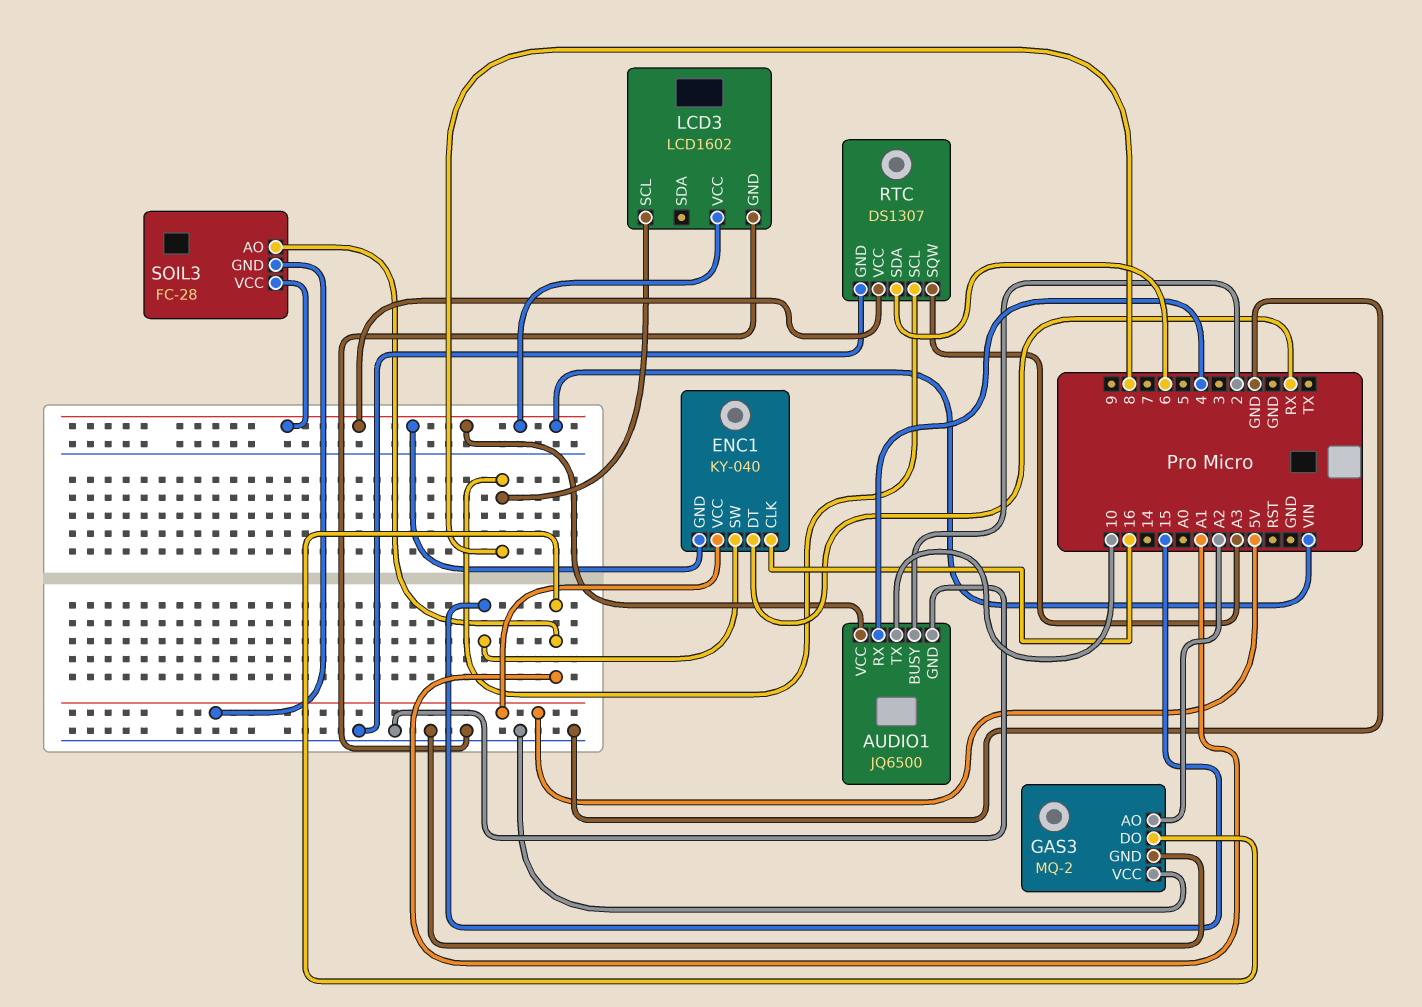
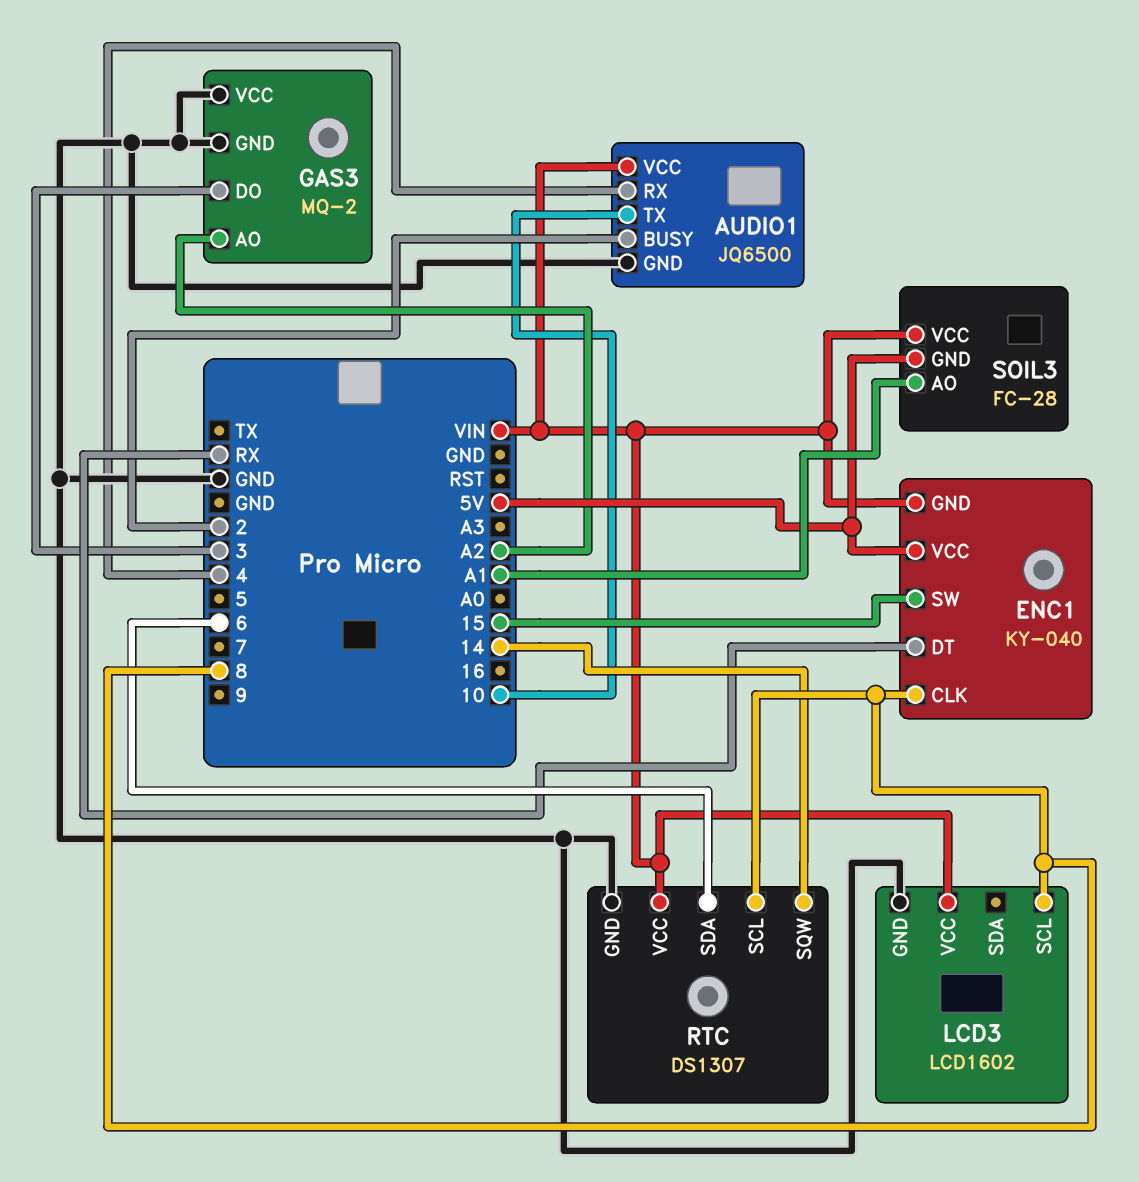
ENC1 pin CLK: 16 -> 8
GAS3 pin DO: A1 -> 3
RTC pin SQW: A3 -> 14

